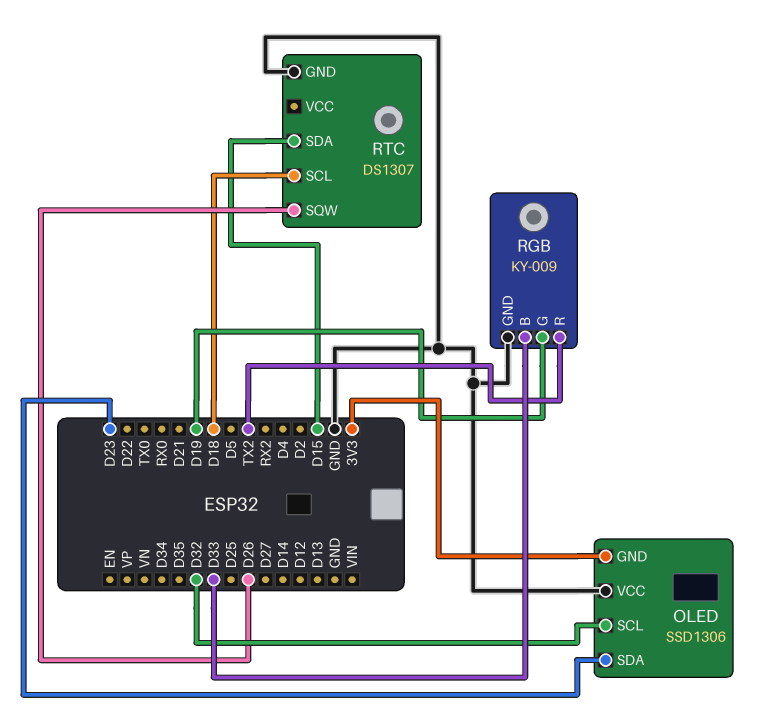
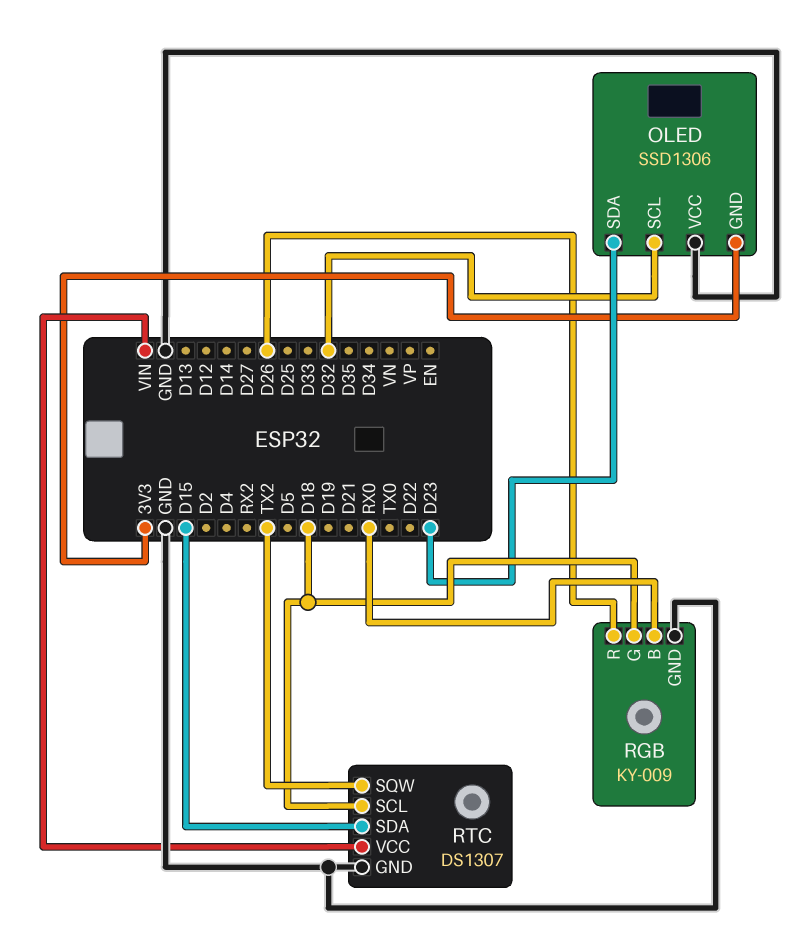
RGB pin B: D33 -> RX0
RGB pin G: D19 -> D18
RGB pin R: TX2 -> D26
RTC pin SQW: D26 -> TX2
RTC pin VCC: none -> VIN

